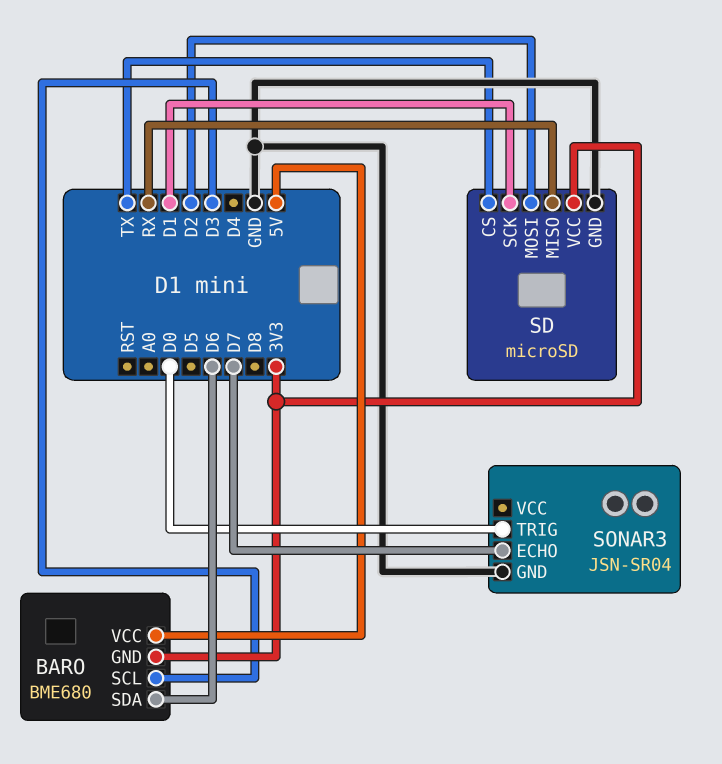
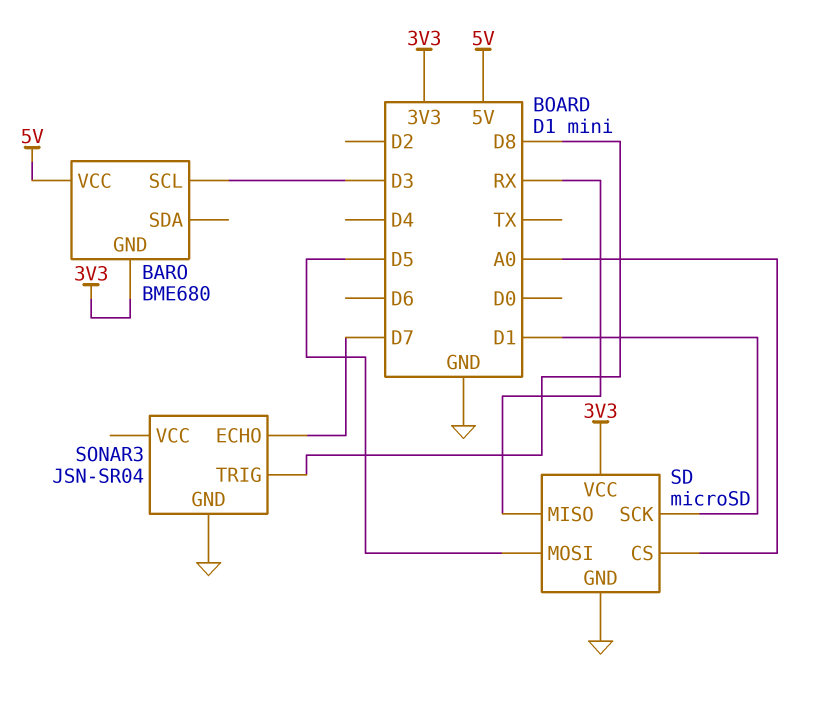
BARO pin SDA: D6 -> none
SD pin CS: TX -> A0
SD pin MOSI: D2 -> D5
SONAR3 pin TRIG: D0 -> D8

